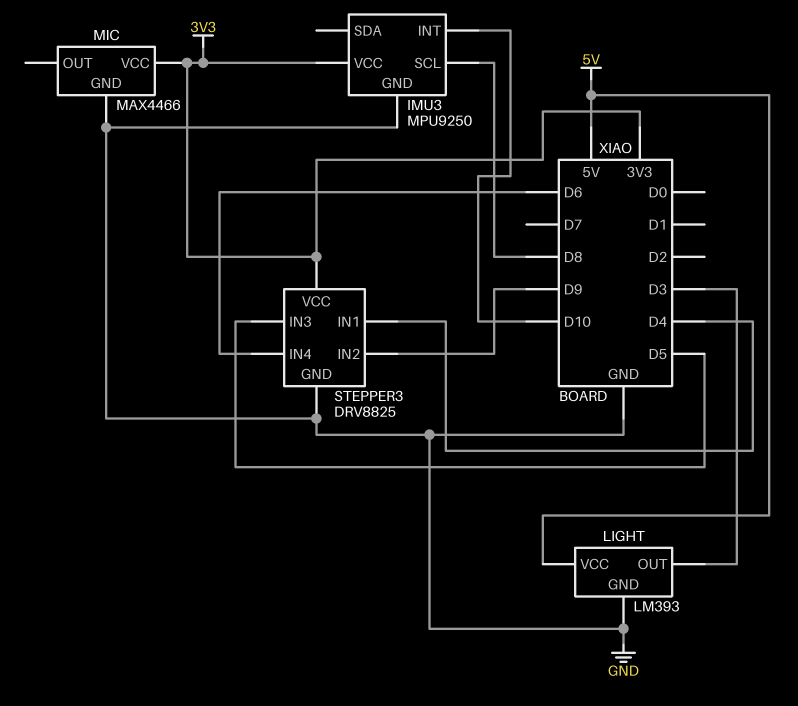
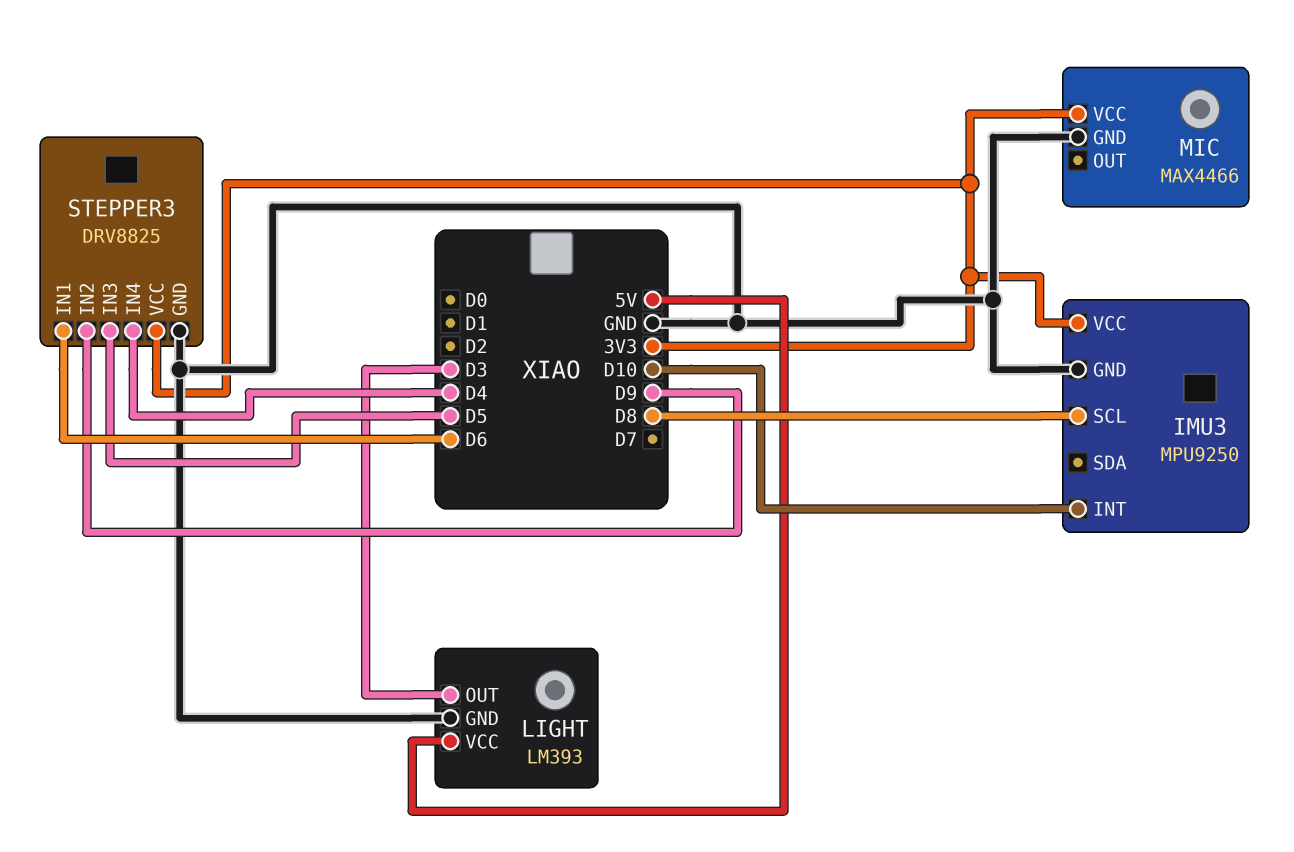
STEPPER3 pin IN1: D4 -> D6
STEPPER3 pin IN4: D6 -> D4

